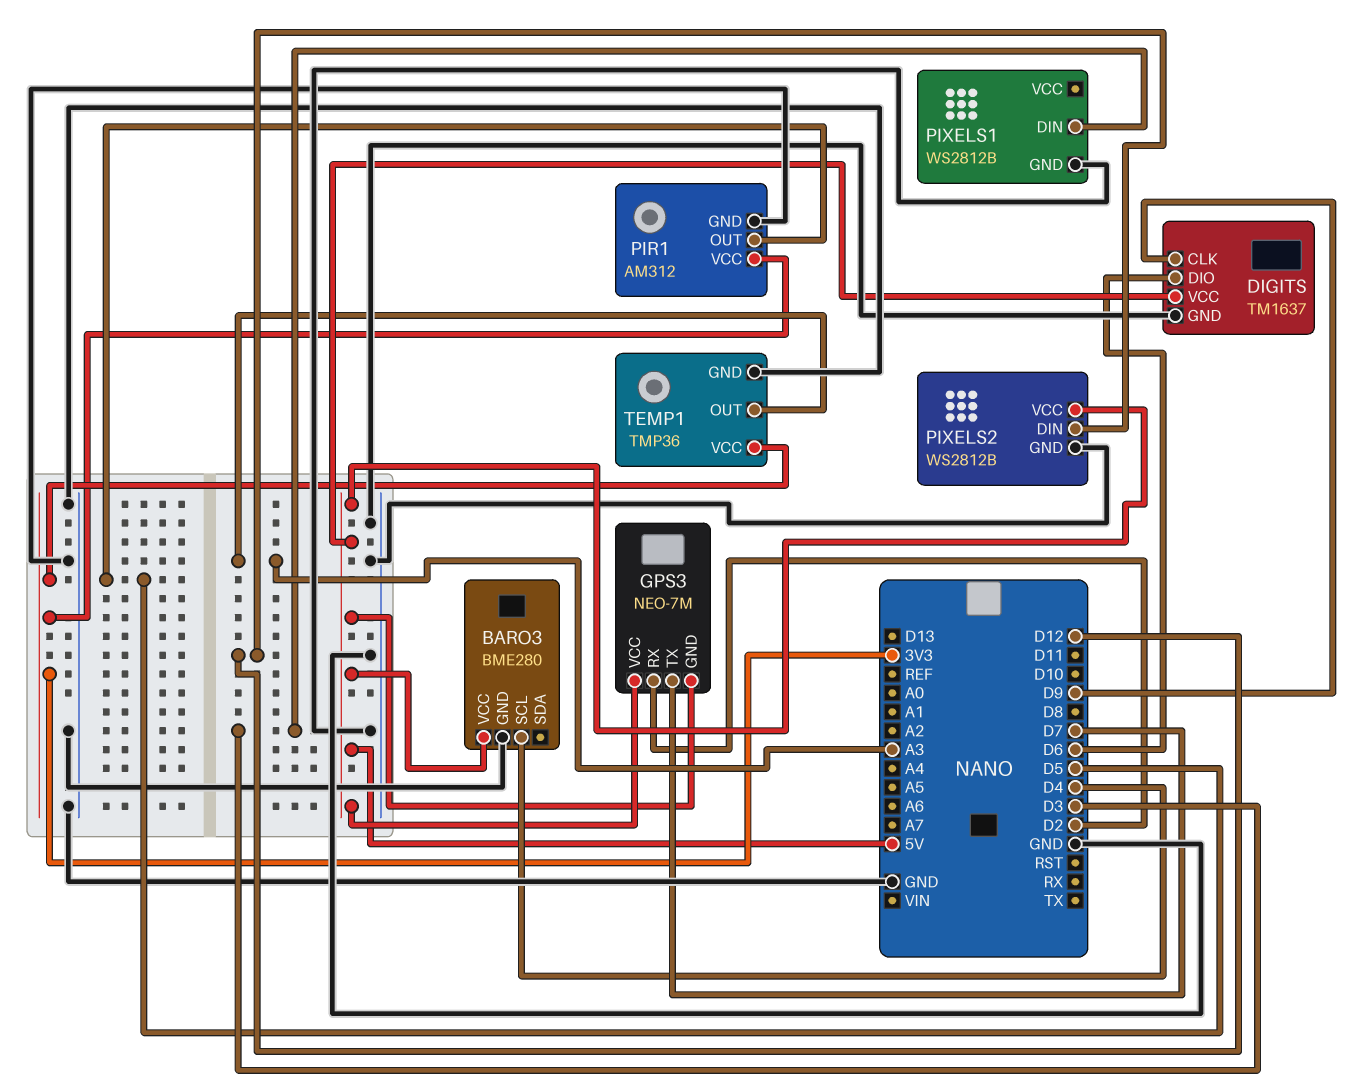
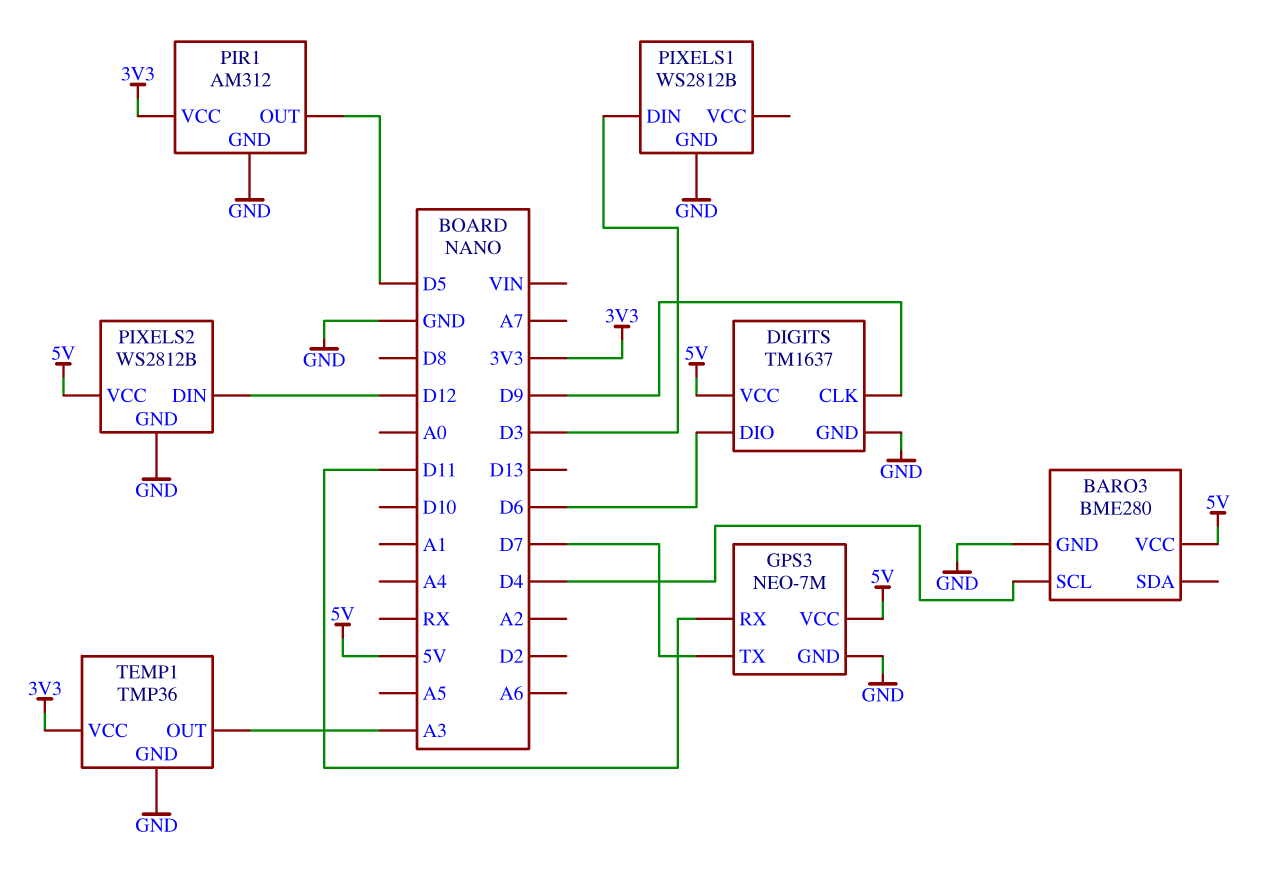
GPS3 pin GND: 5V -> GND
GPS3 pin RX: D2 -> D11

